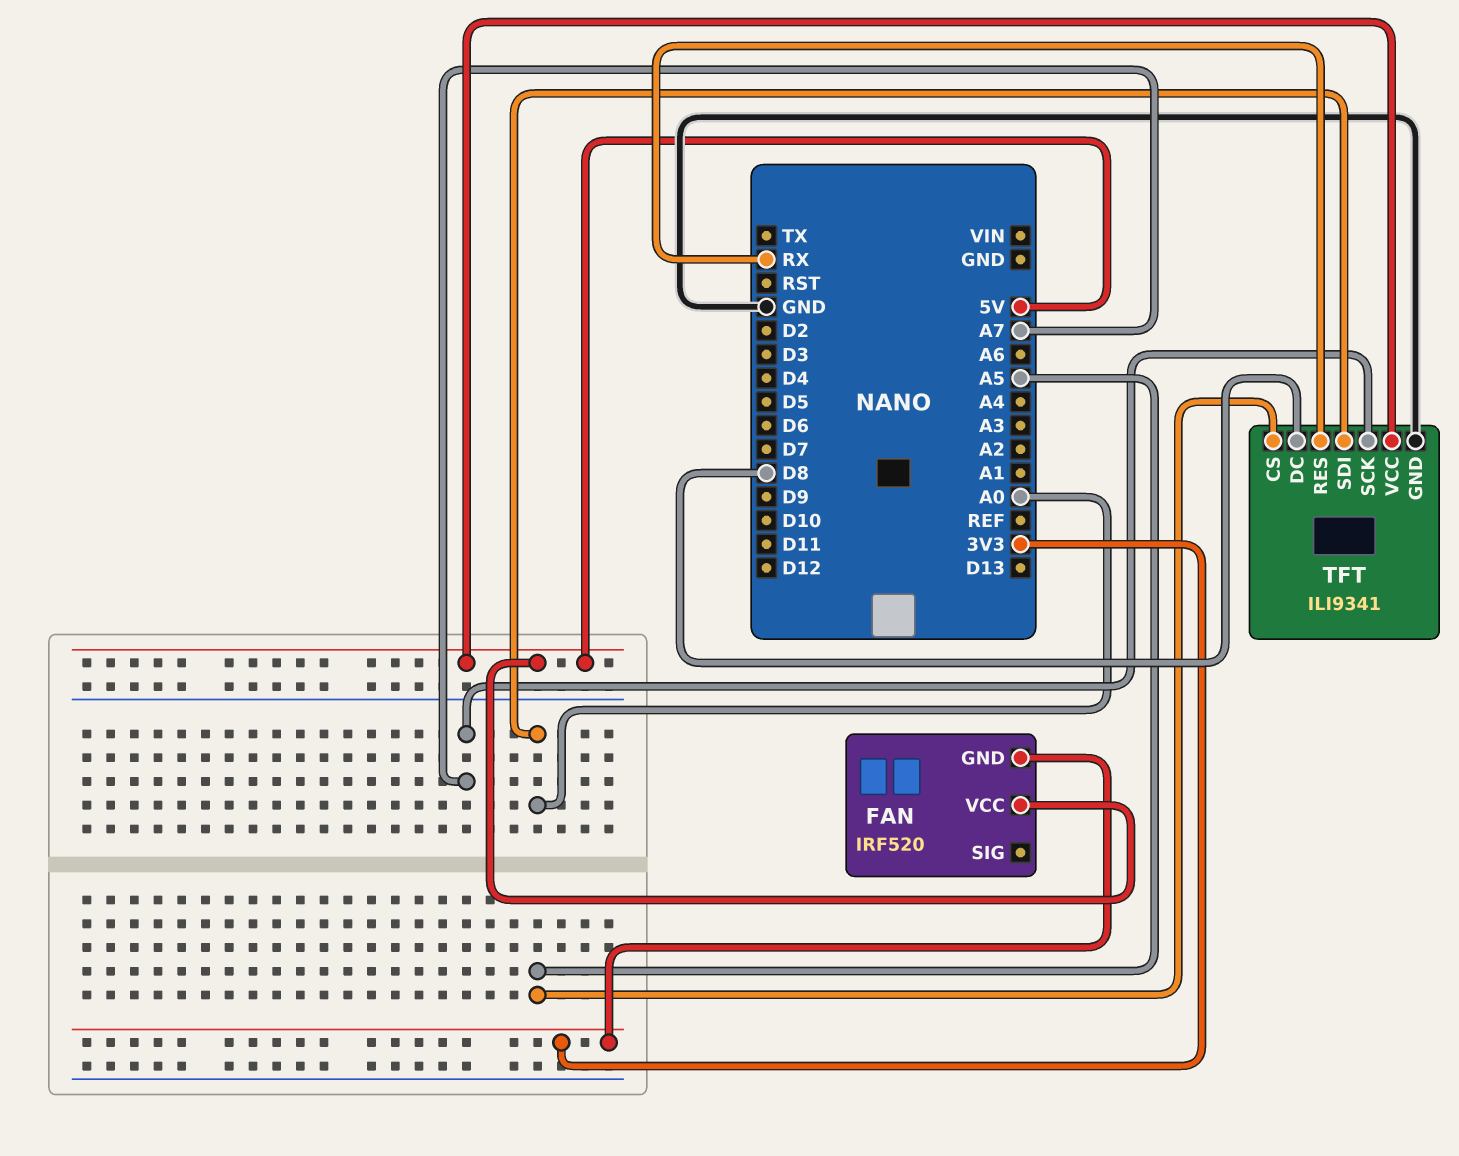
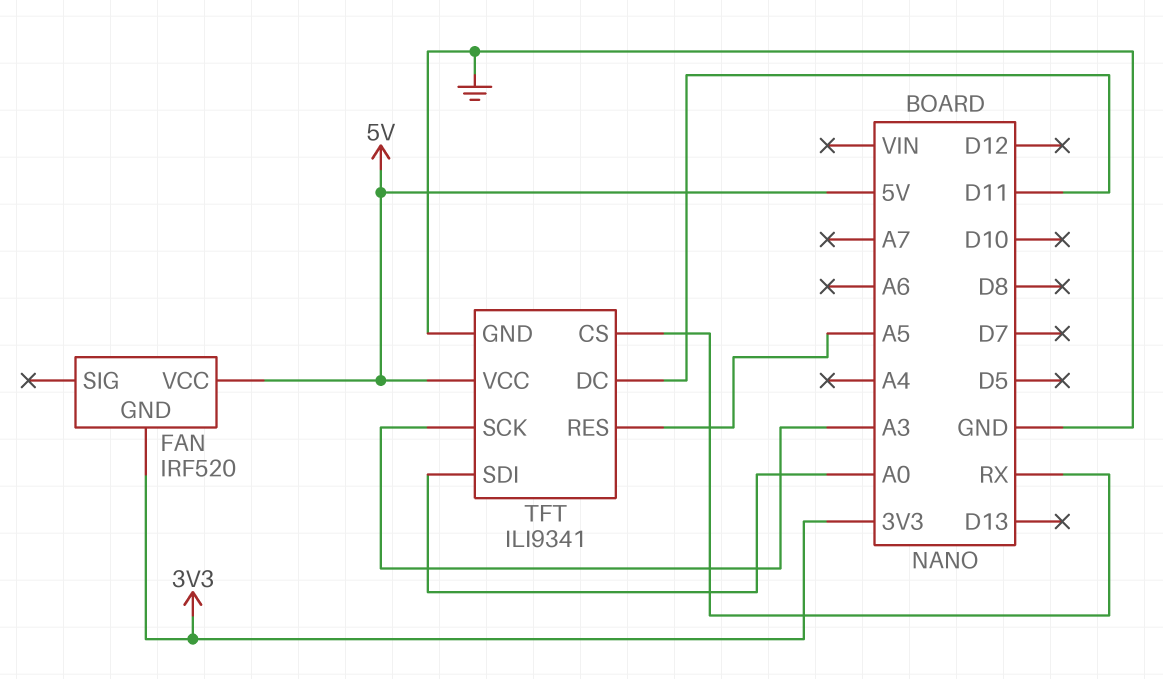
TFT pin CS: A5 -> RX
TFT pin DC: D8 -> D11
TFT pin RES: RX -> A5
TFT pin SCK: A7 -> A3

